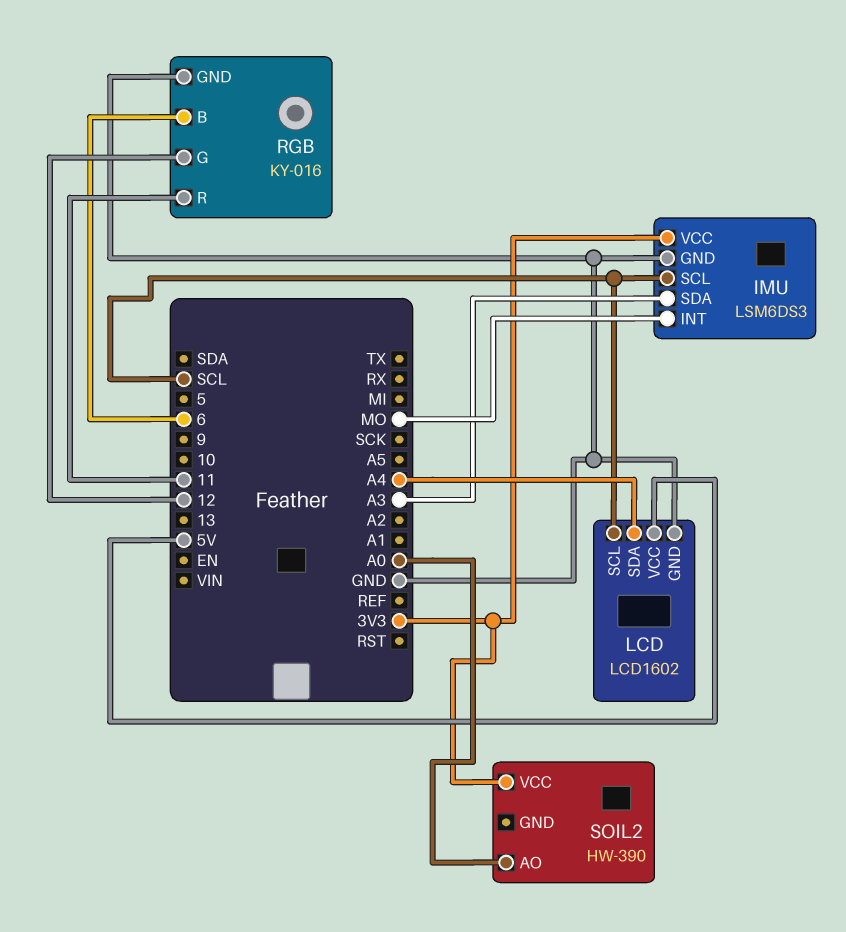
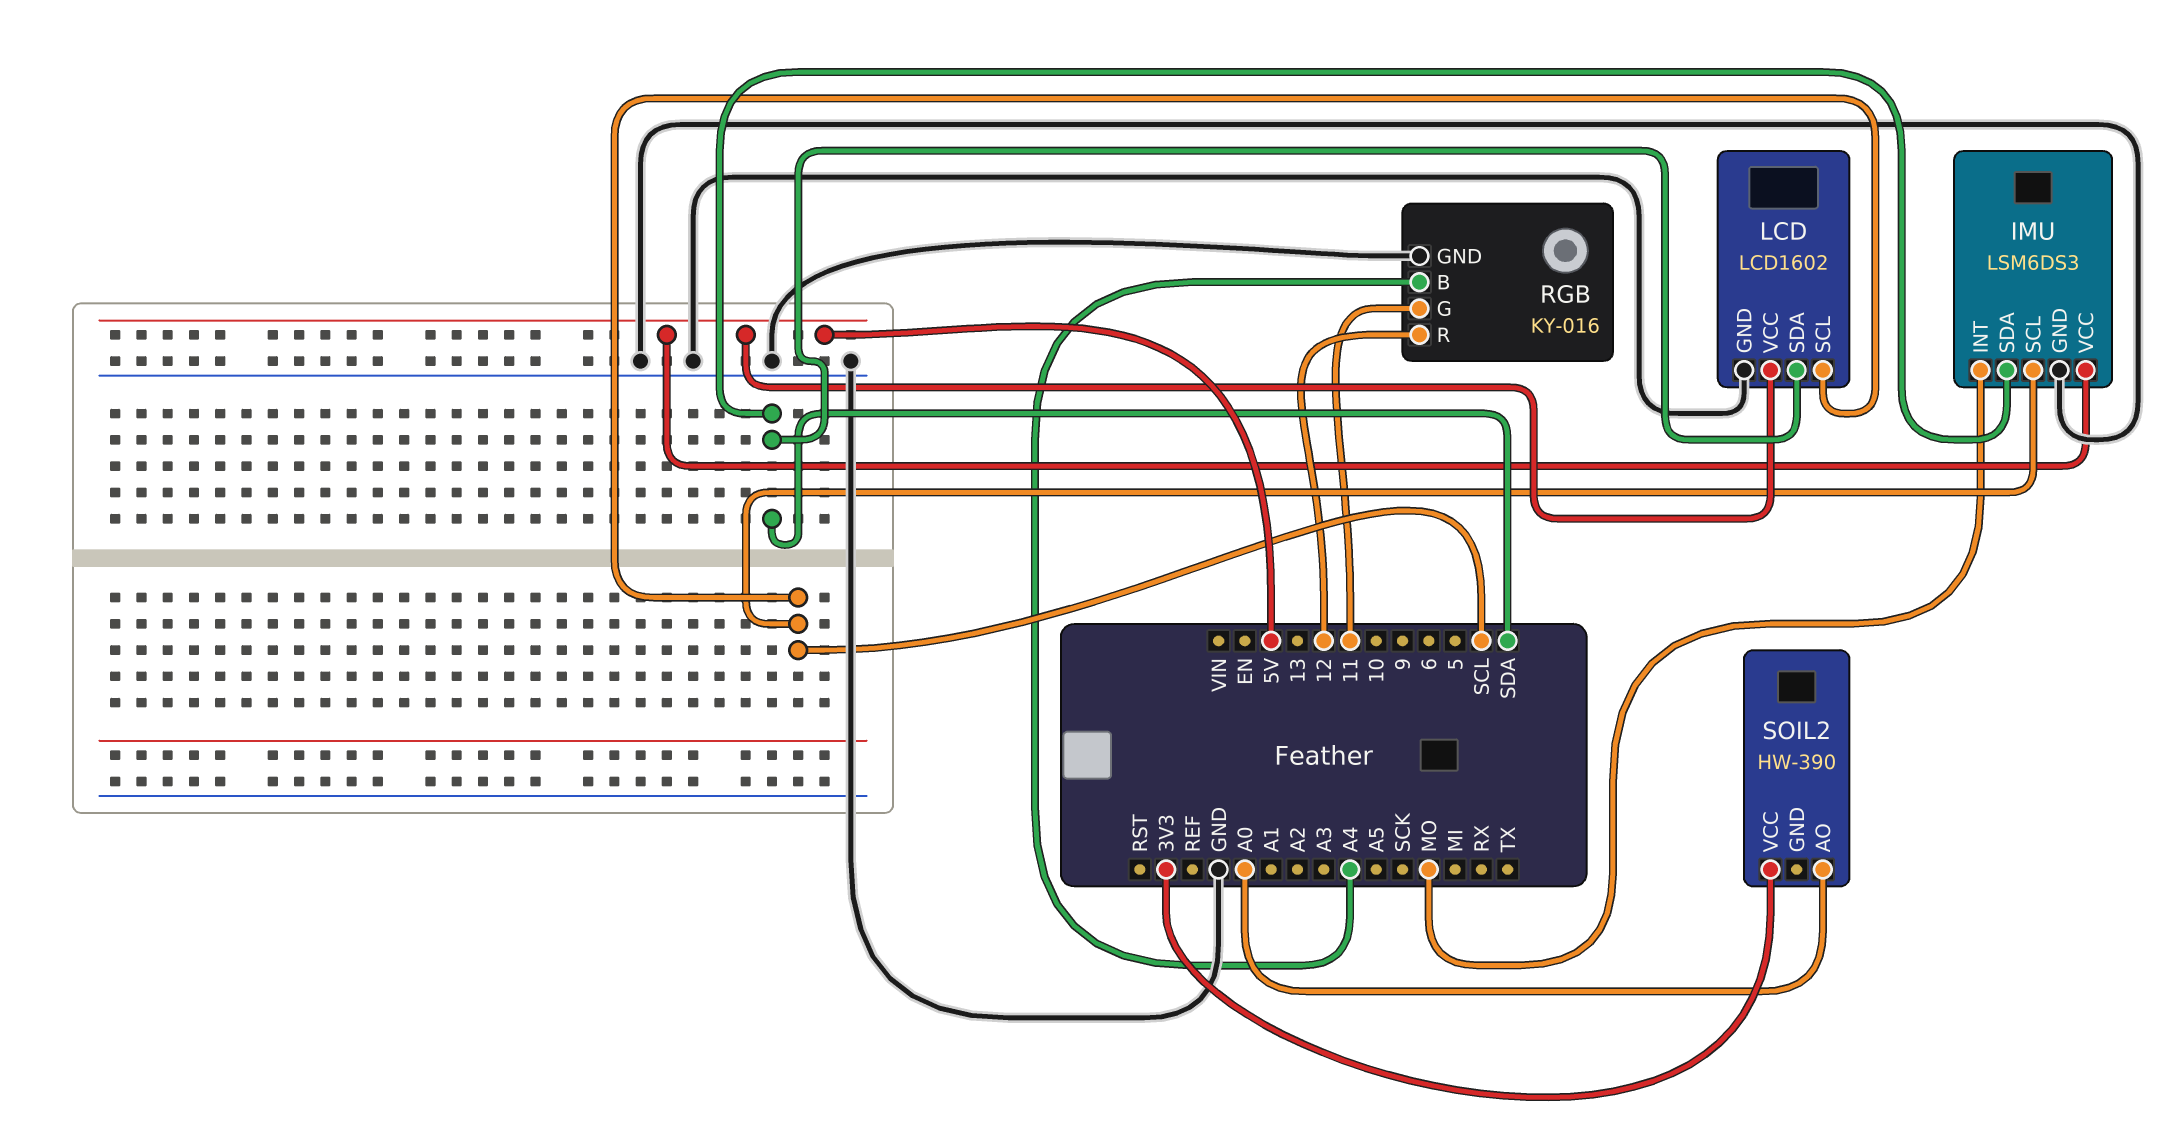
IMU pin SDA: A3 -> SDA
IMU pin VCC: 3V3 -> 5V
LCD pin SDA: A4 -> SDA
RGB pin B: 6 -> A4
RGB pin G: 12 -> 11
RGB pin R: 11 -> 12

